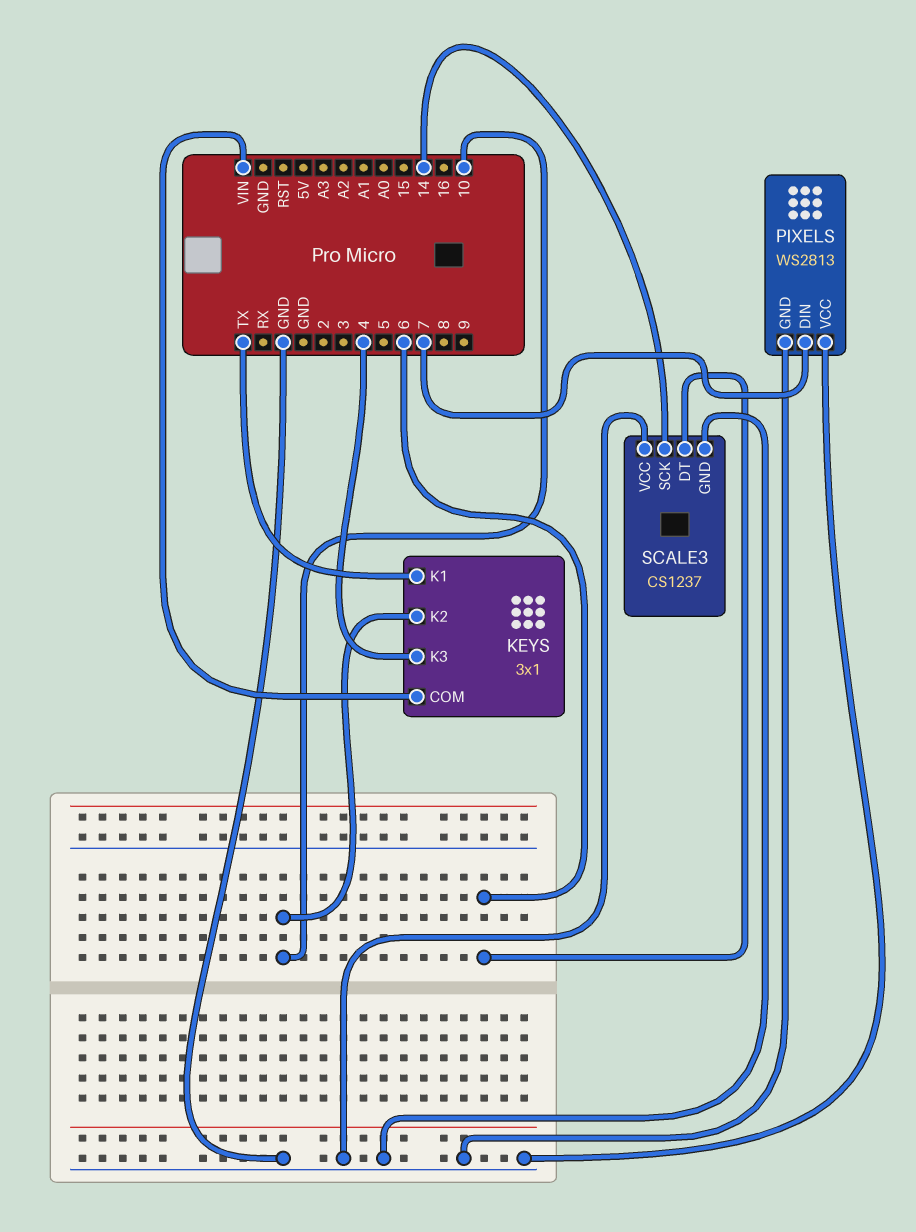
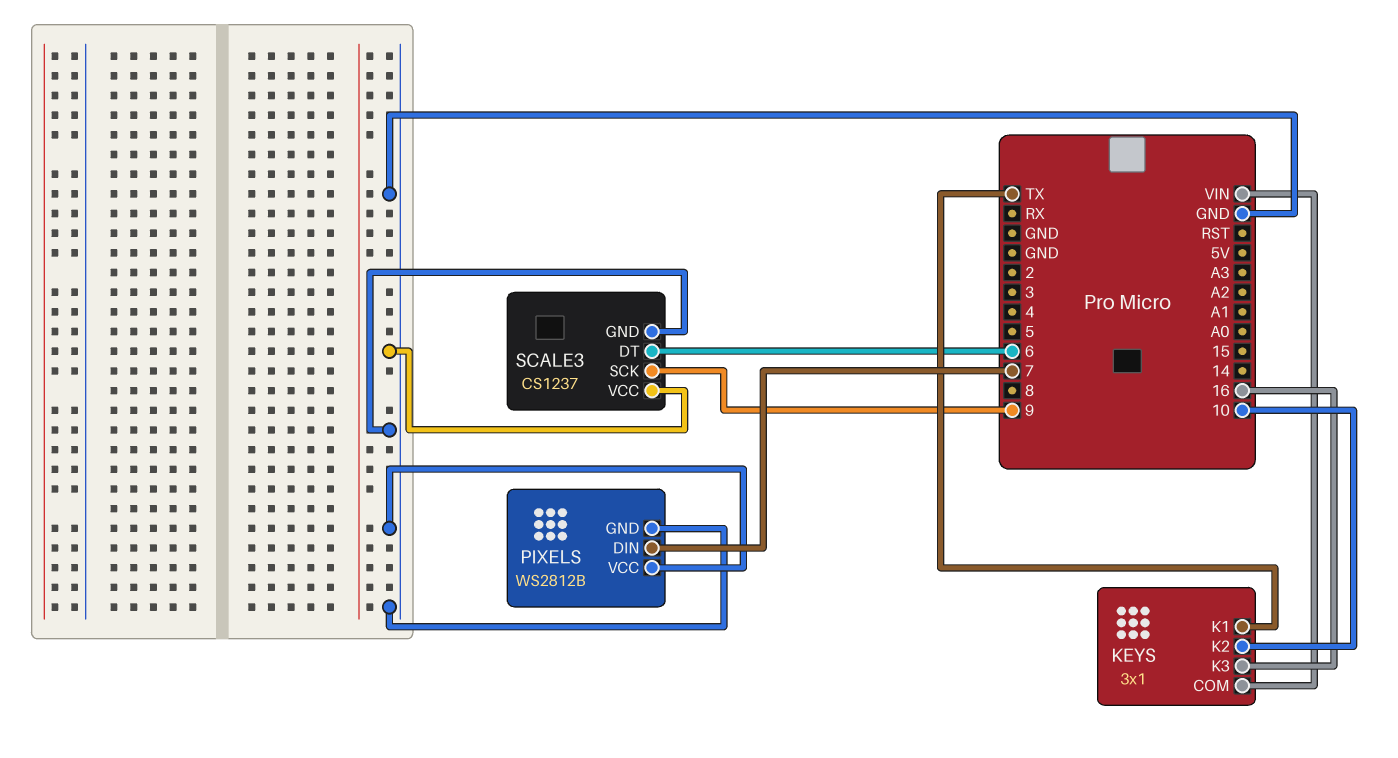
KEYS pin K3: 4 -> 16
PIXELS: WS2813 -> WS2812B
SCALE3 pin SCK: 14 -> 9

